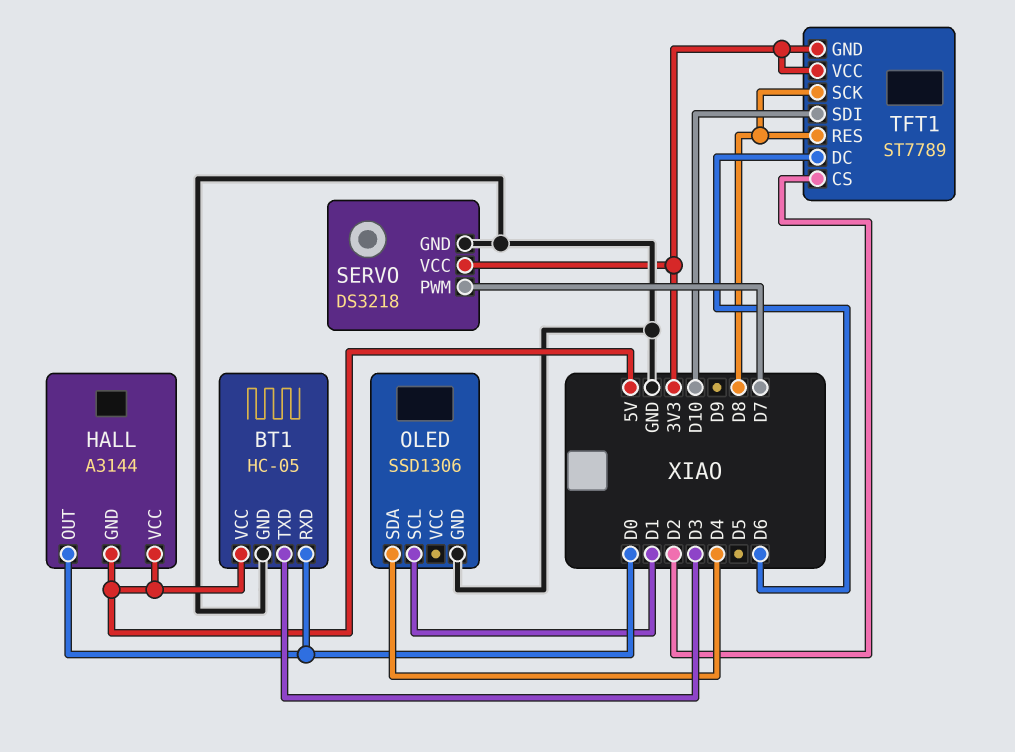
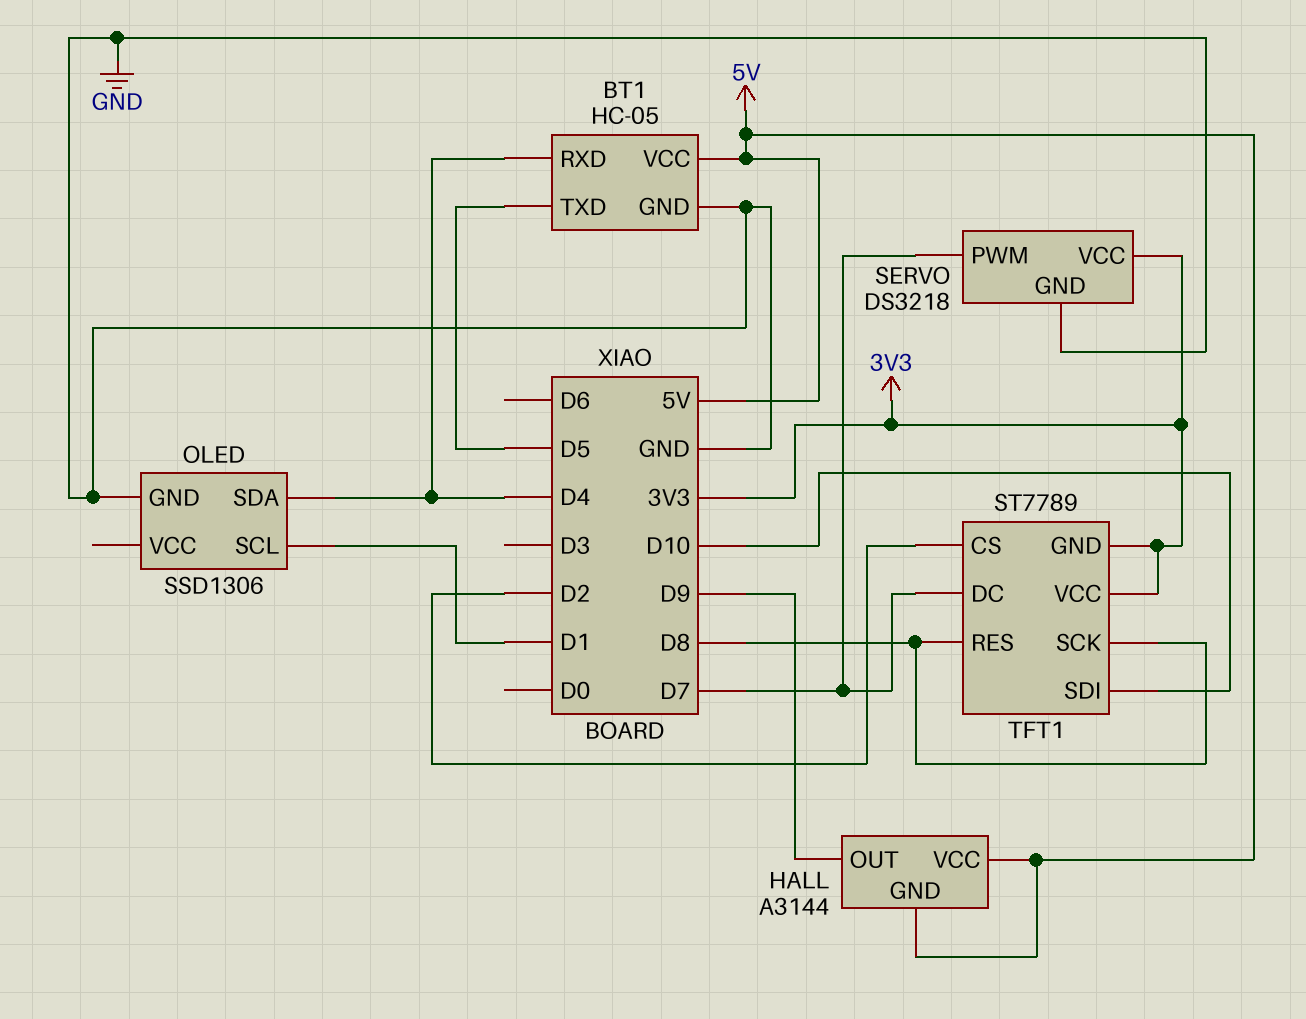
BT1 pin RXD: D0 -> D4
BT1 pin TXD: D3 -> D5
HALL pin OUT: D0 -> D9
TFT1 pin DC: D6 -> D7

